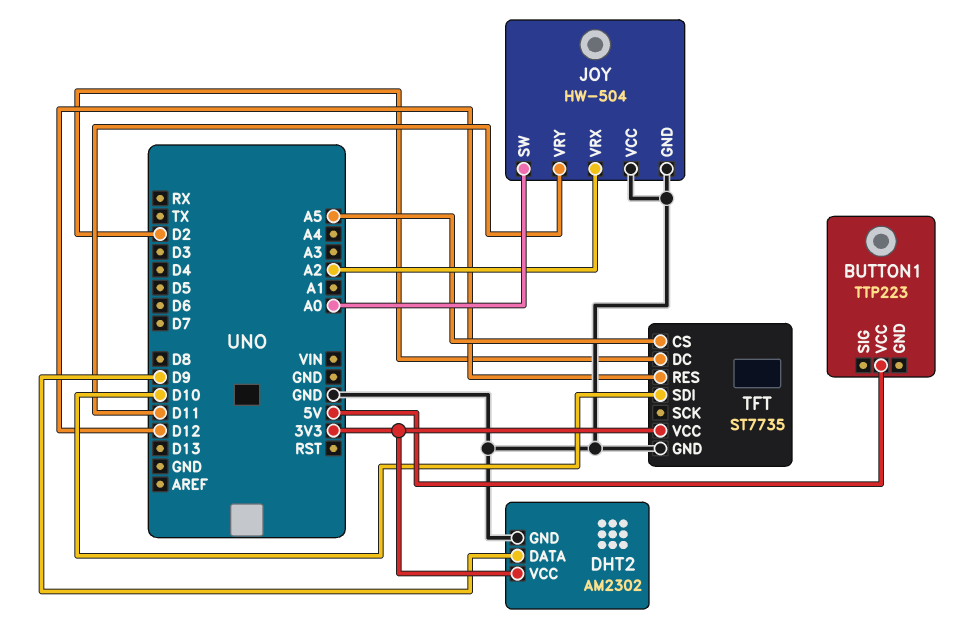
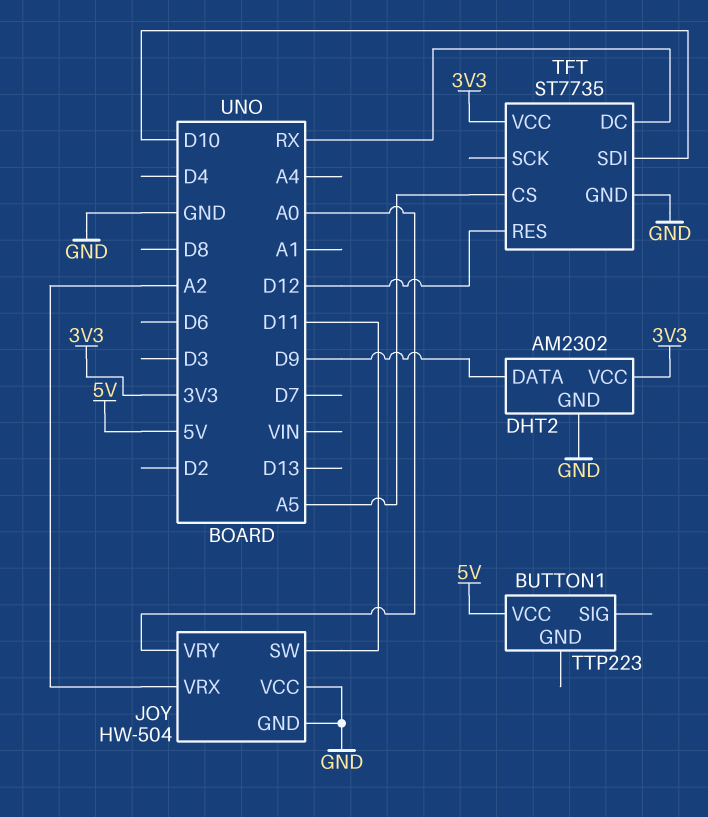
JOY pin SW: A0 -> D11
JOY pin VRY: D11 -> A0
TFT pin DC: D2 -> RX

